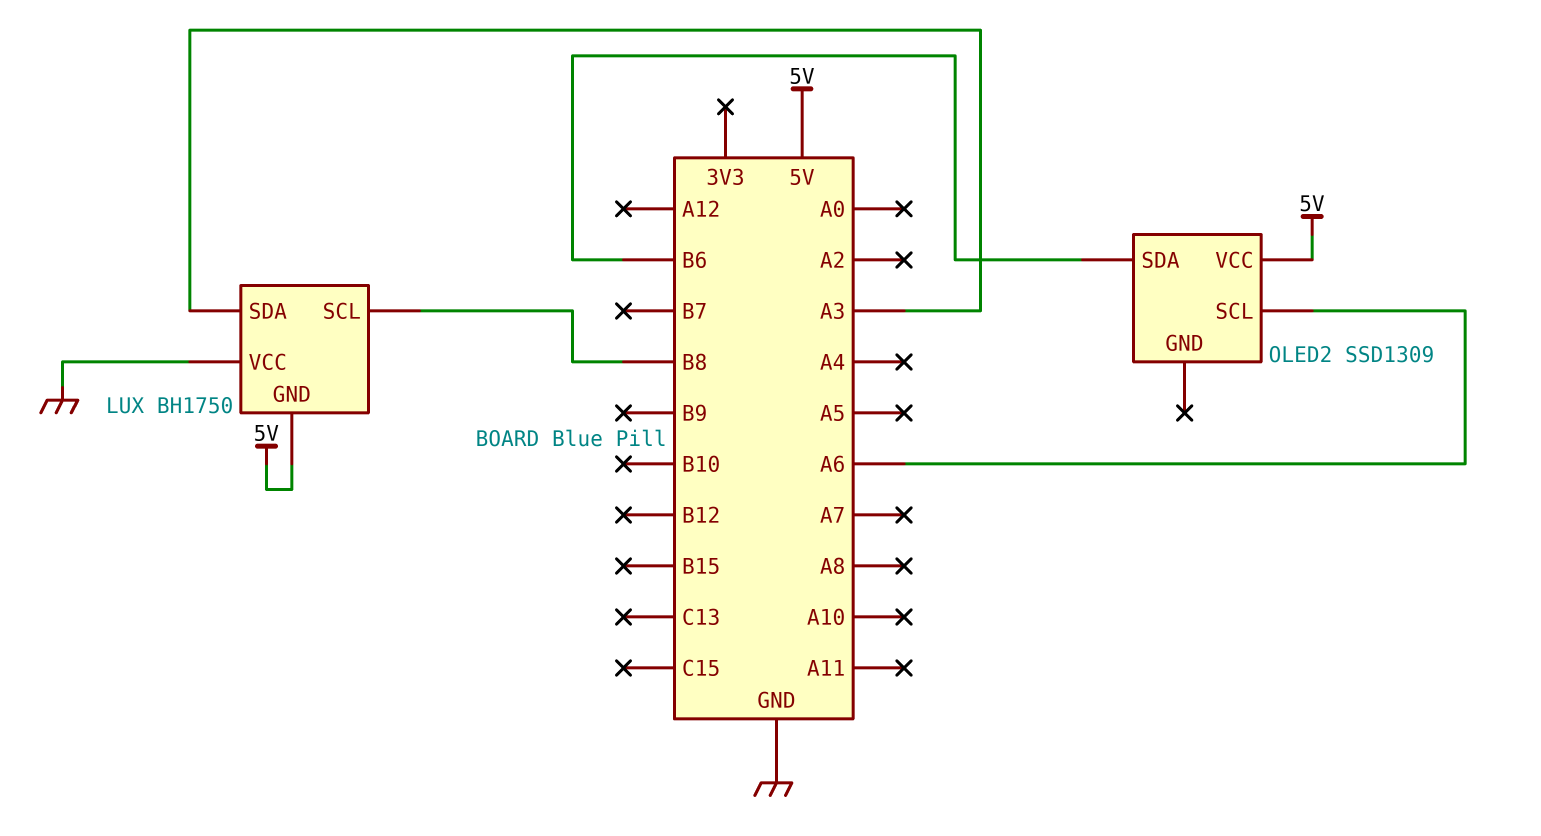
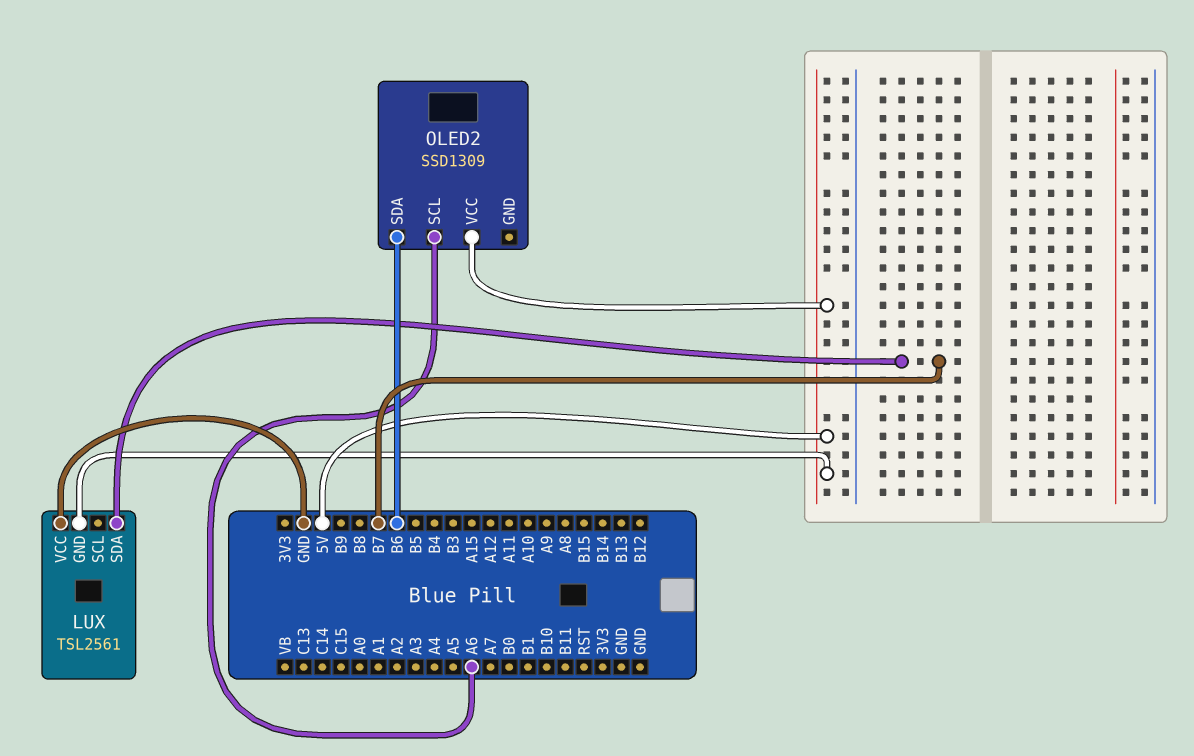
LUX: BH1750 -> TSL2561
LUX pin SCL: B8 -> none
LUX pin SDA: A3 -> B7

